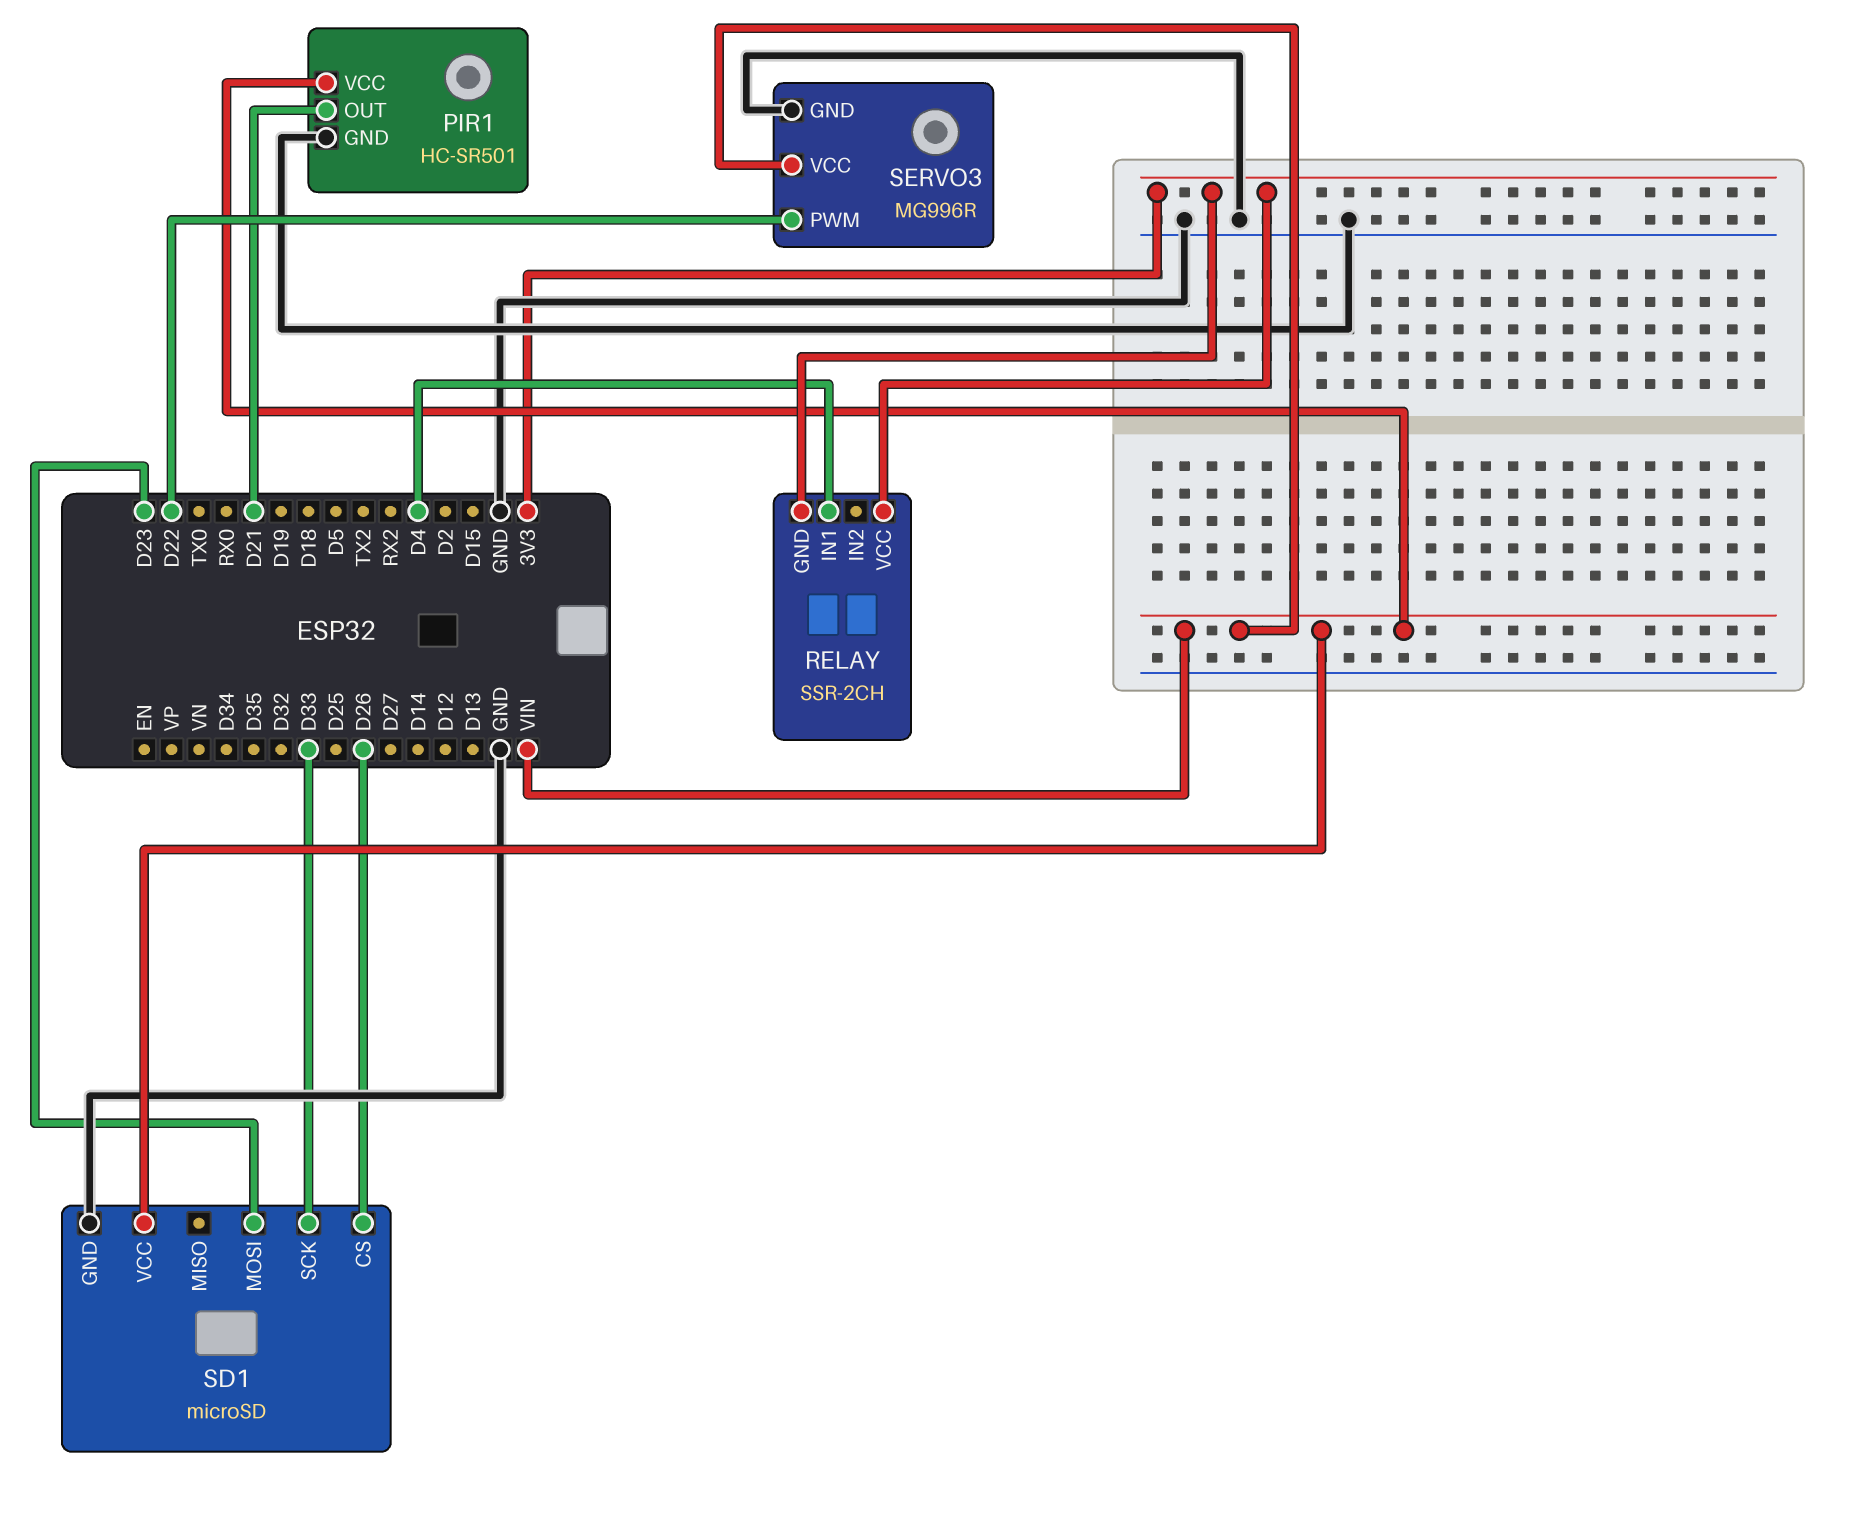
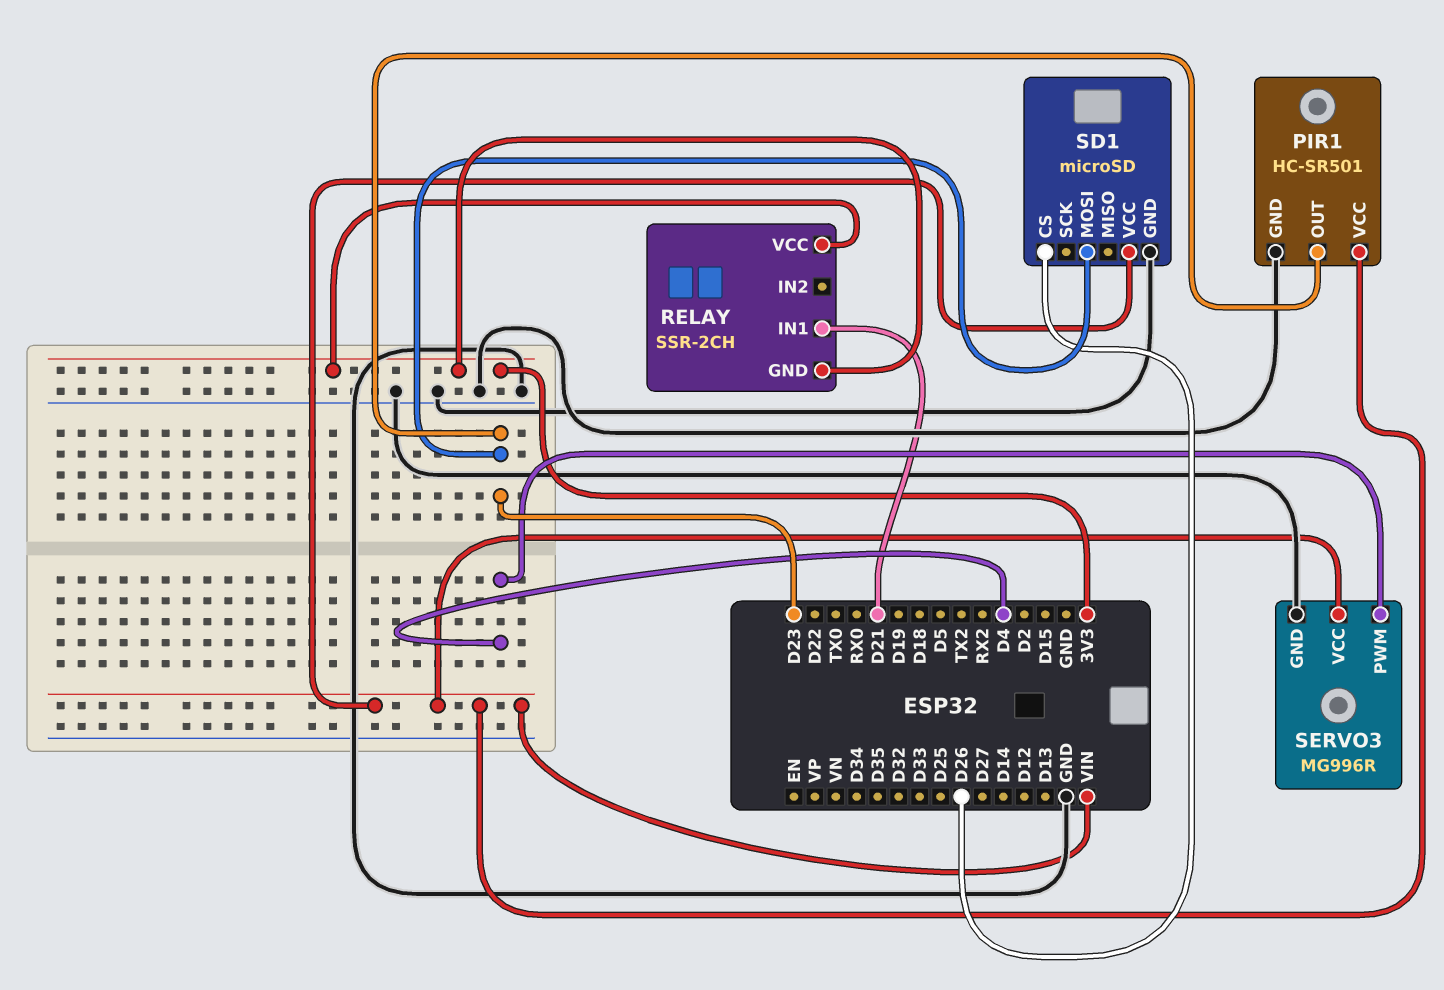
PIR1 pin OUT: D21 -> D23
RELAY pin IN1: D4 -> D21
SD1 pin SCK: D33 -> none
SERVO3 pin PWM: D22 -> D4

